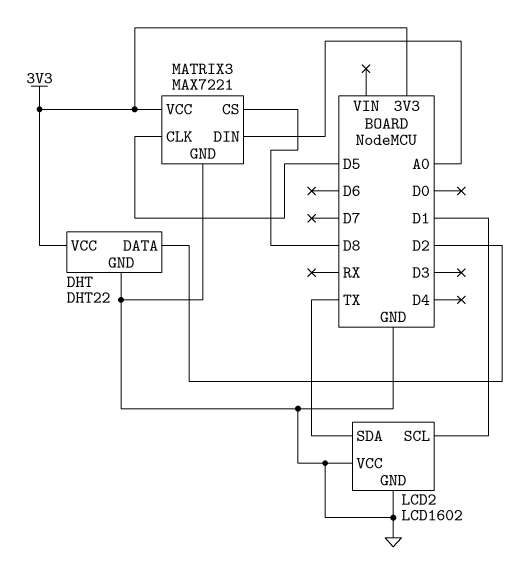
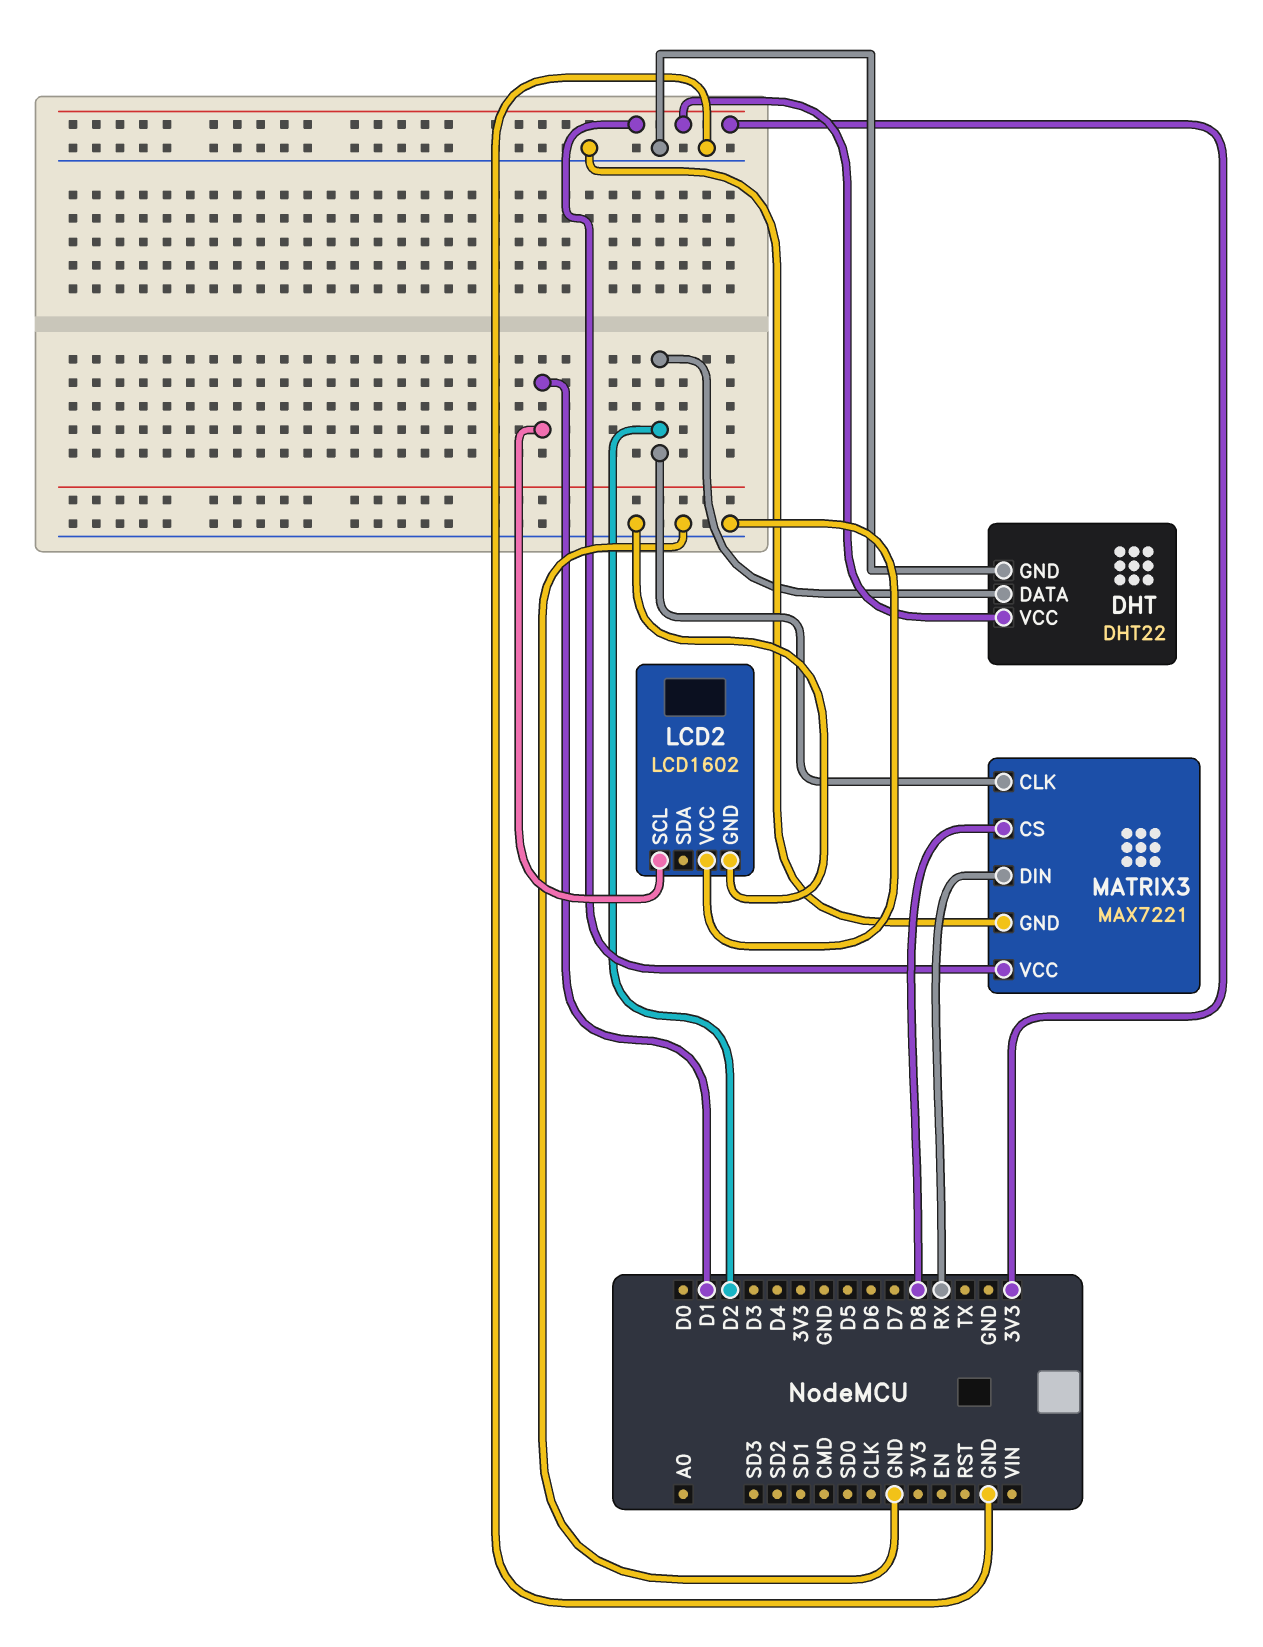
LCD2 pin SDA: TX -> none
MATRIX3 pin CLK: D5 -> D2
MATRIX3 pin DIN: A0 -> RX

